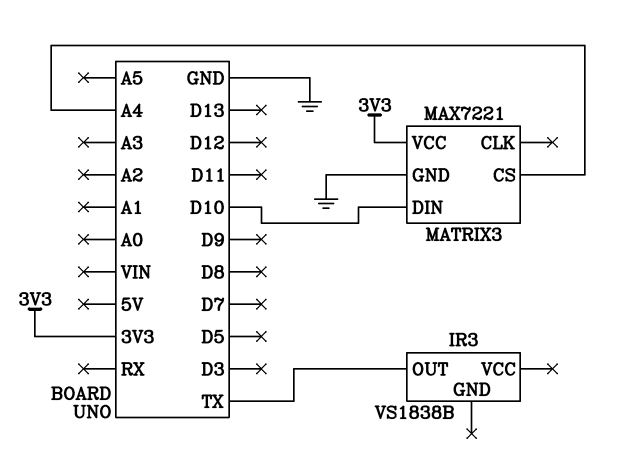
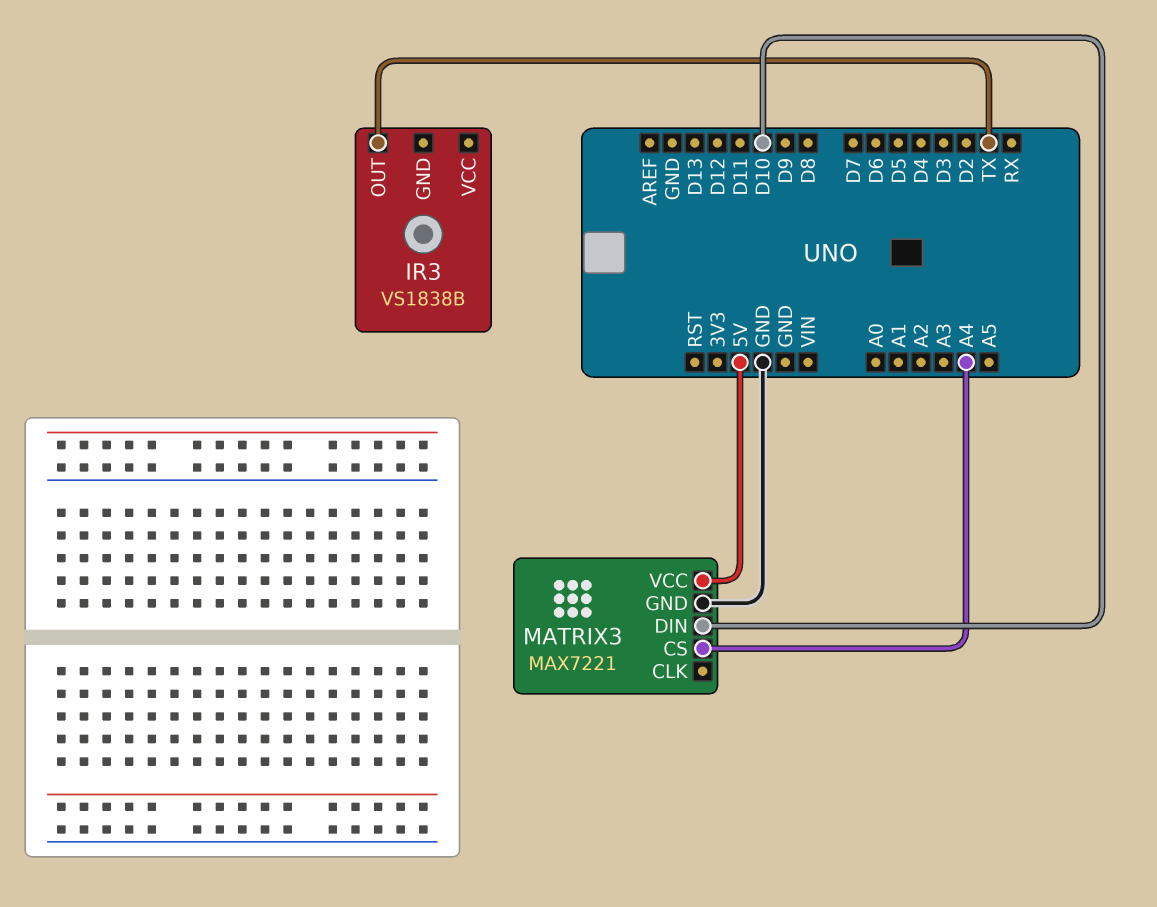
MATRIX3 pin VCC: 3V3 -> 5V

